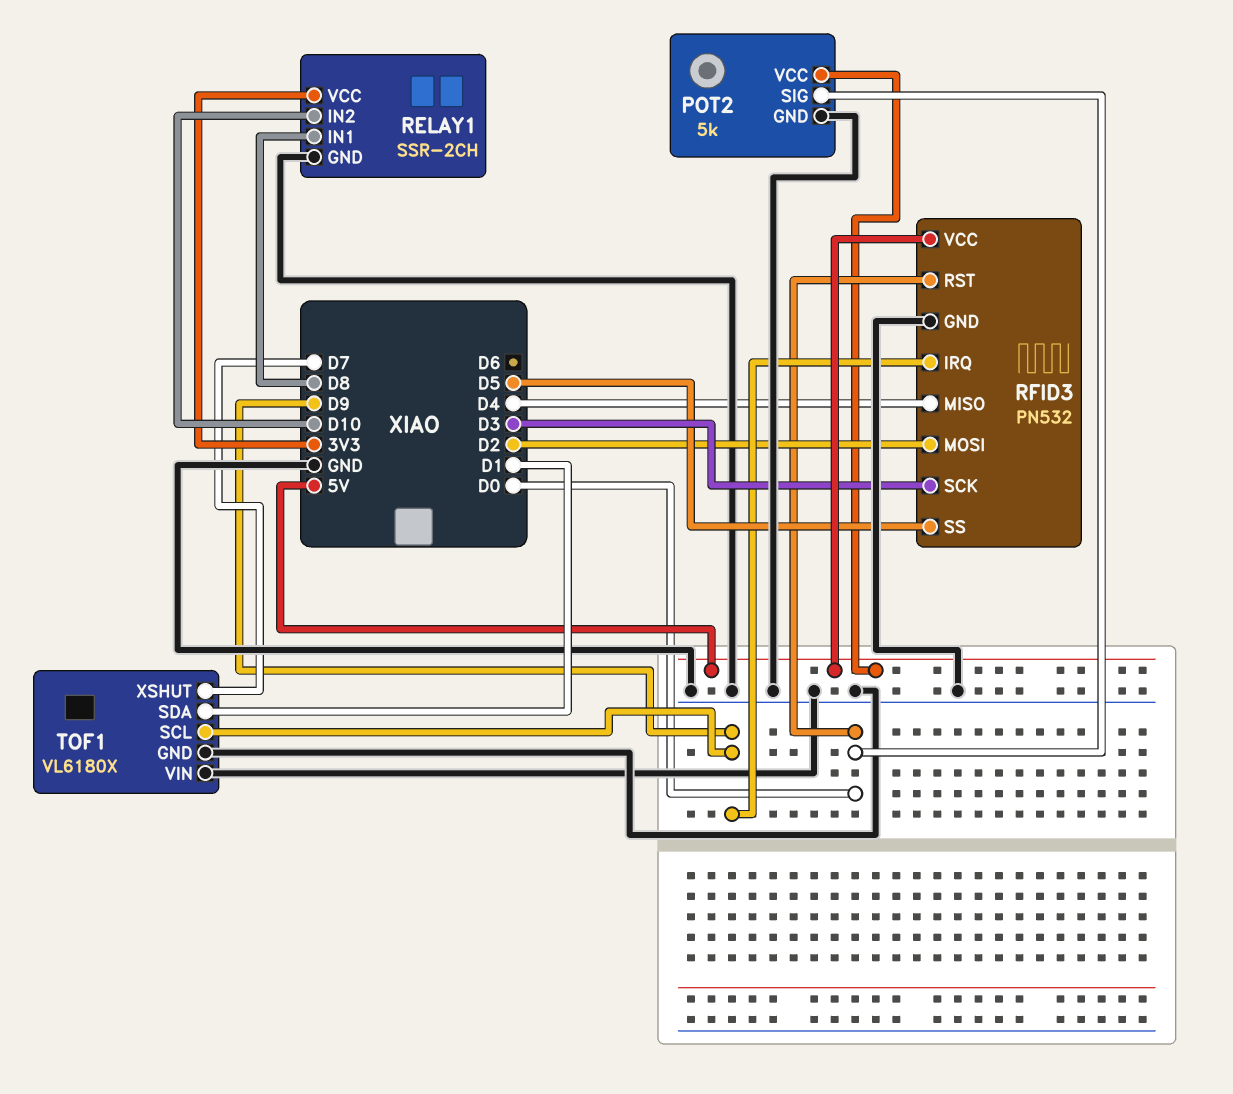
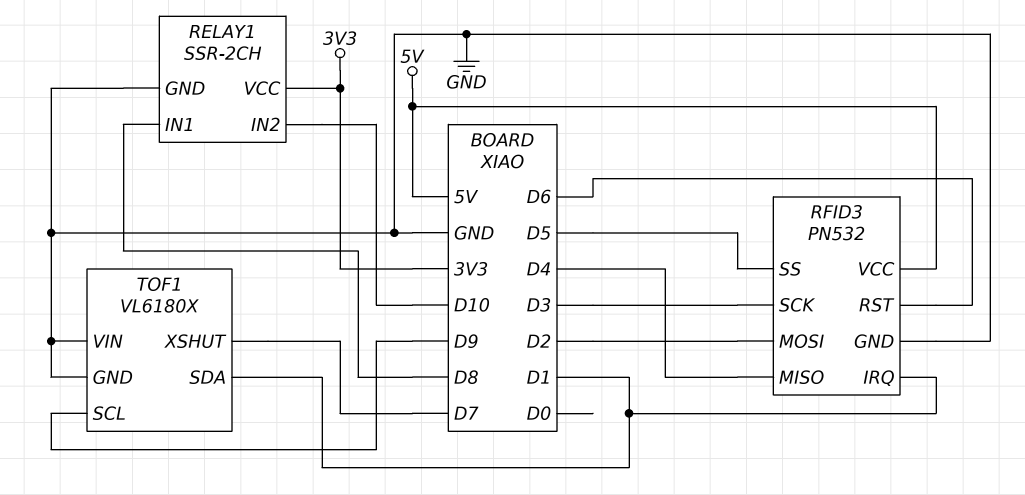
POT2: 5k -> none
POT2 pin GND: GND -> none
POT2 pin SIG: D0 -> none
POT2 pin VCC: 5V -> none
RFID3 pin IRQ: D9 -> D1
RFID3 pin RST: D0 -> D6

